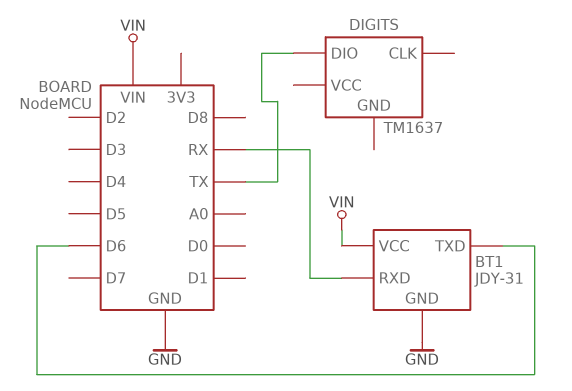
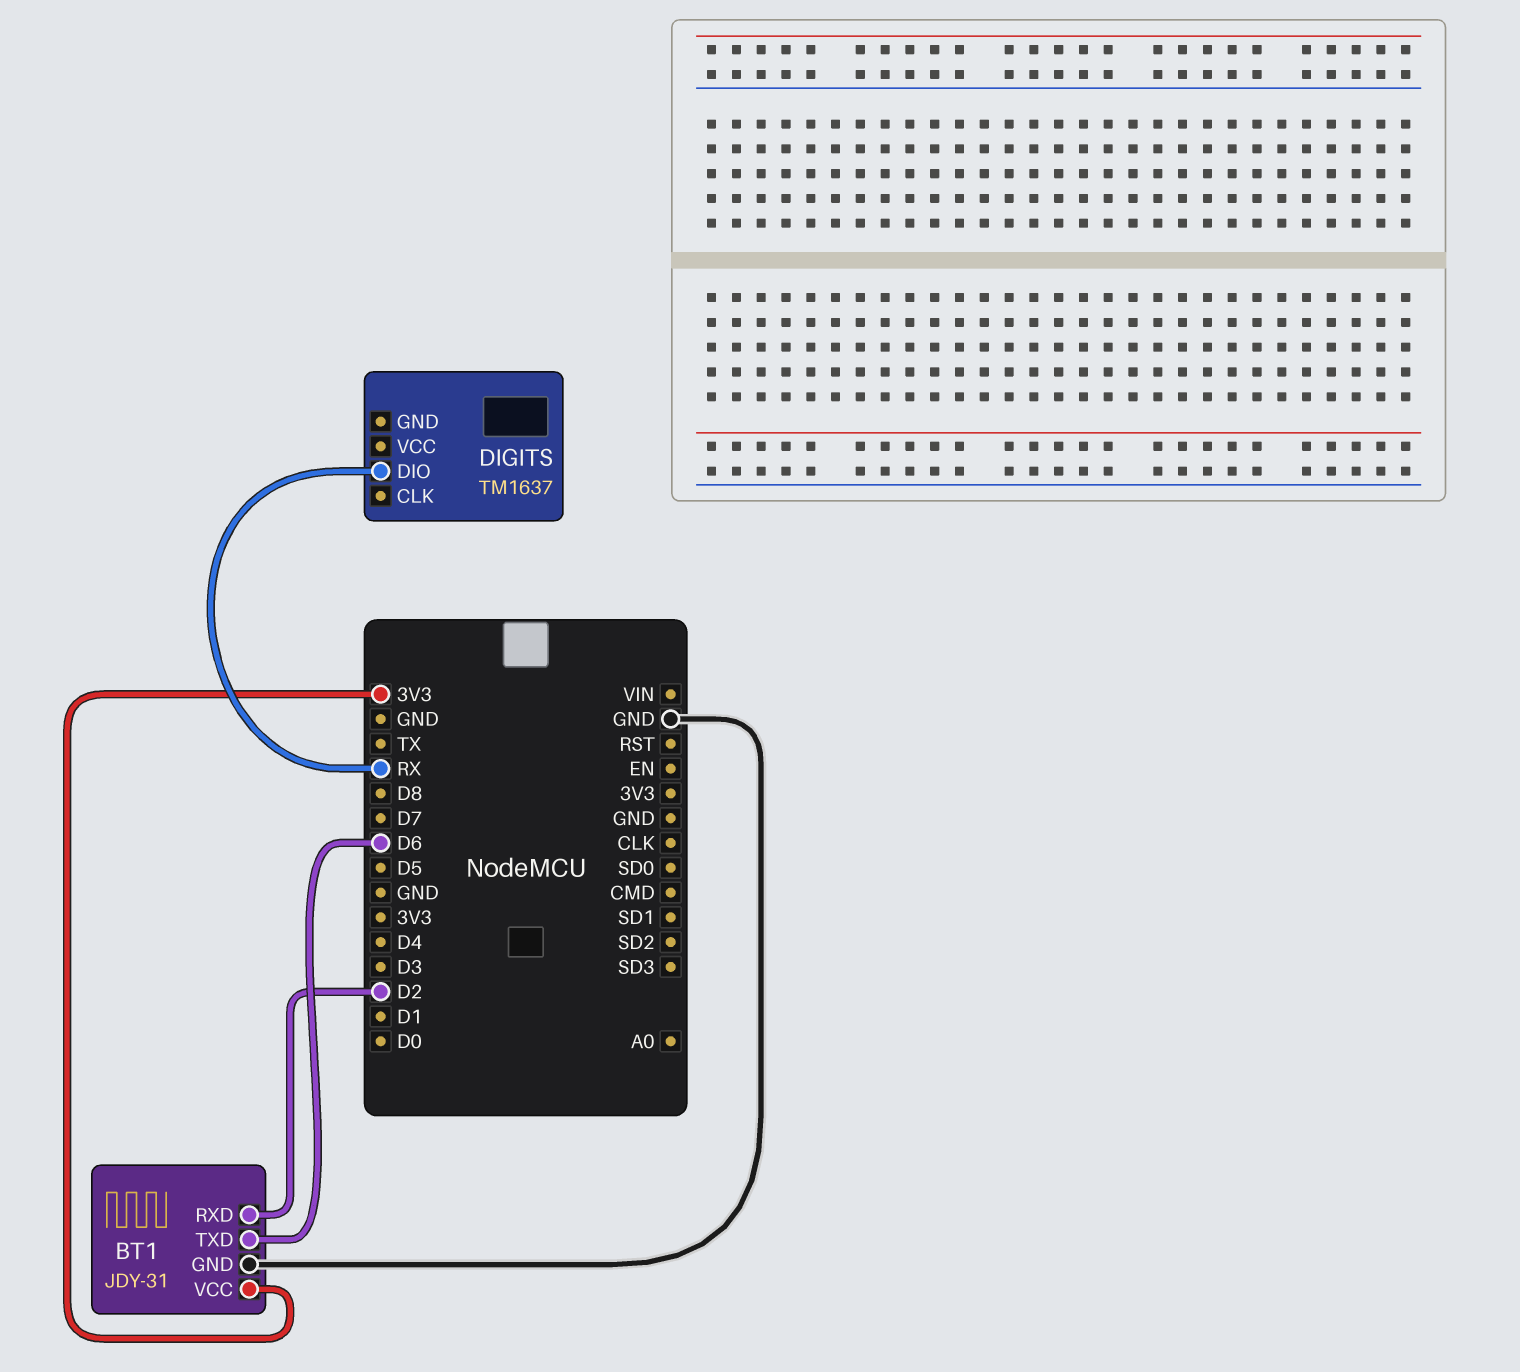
BT1 pin RXD: RX -> D2
BT1 pin VCC: VIN -> 3V3
DIGITS pin DIO: TX -> RX

